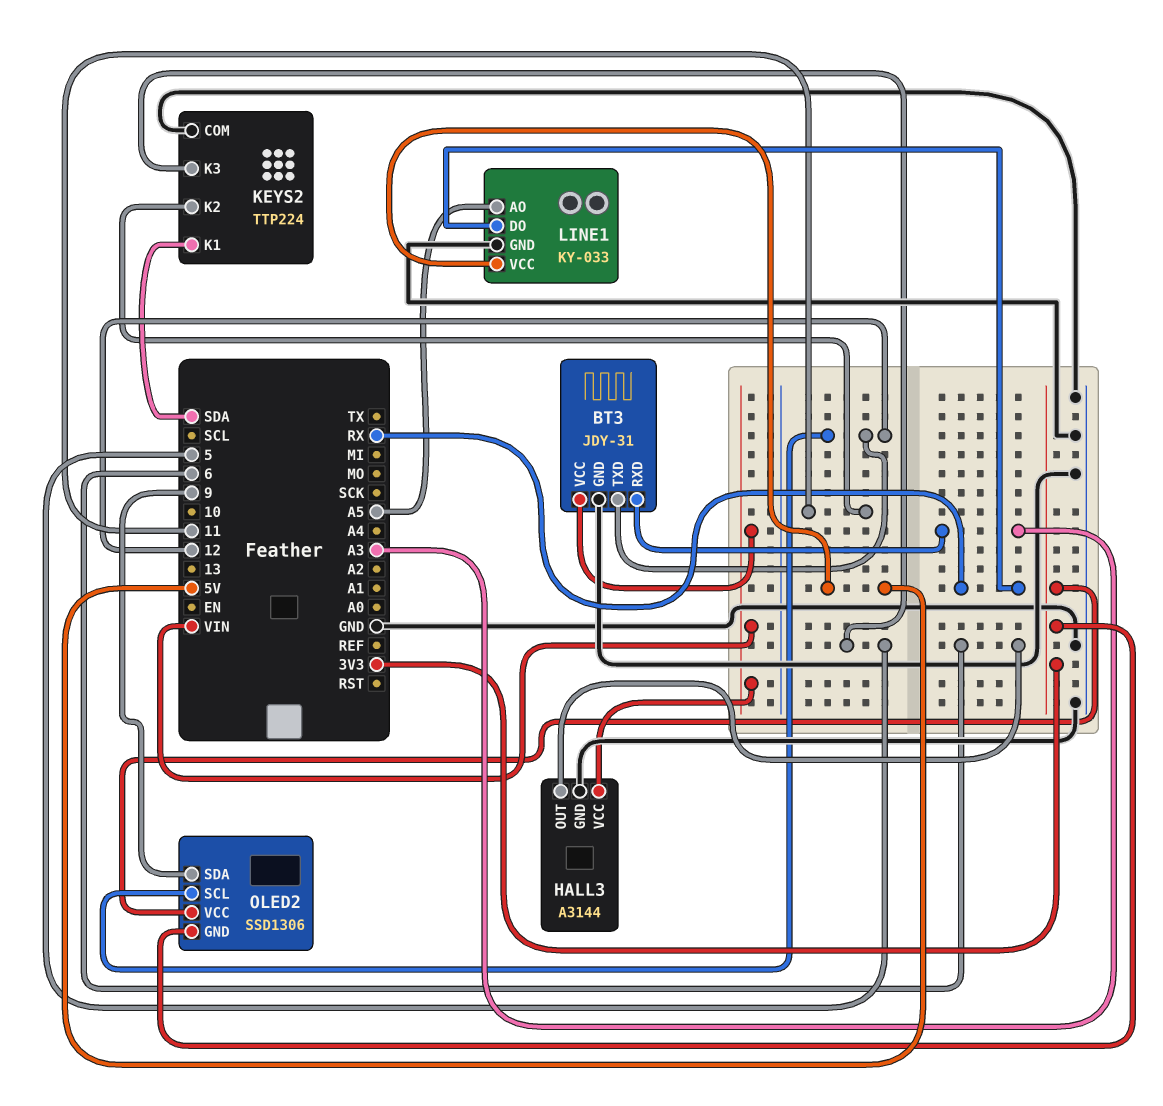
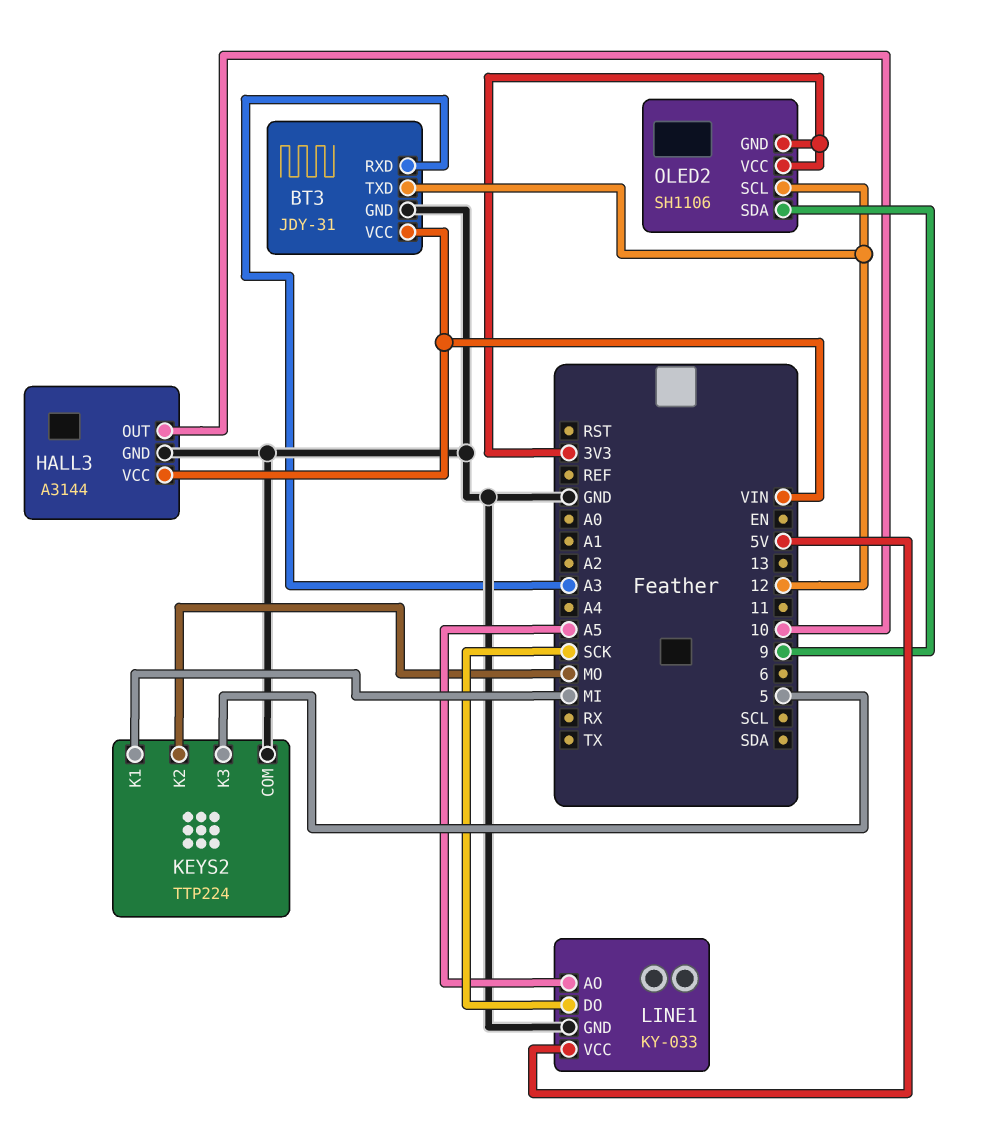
HALL3 pin OUT: 6 -> 10
KEYS2 pin K1: SDA -> MI
KEYS2 pin K2: 11 -> MO
LINE1 pin DO: RX -> SCK
OLED2: SSD1306 -> SH1106

